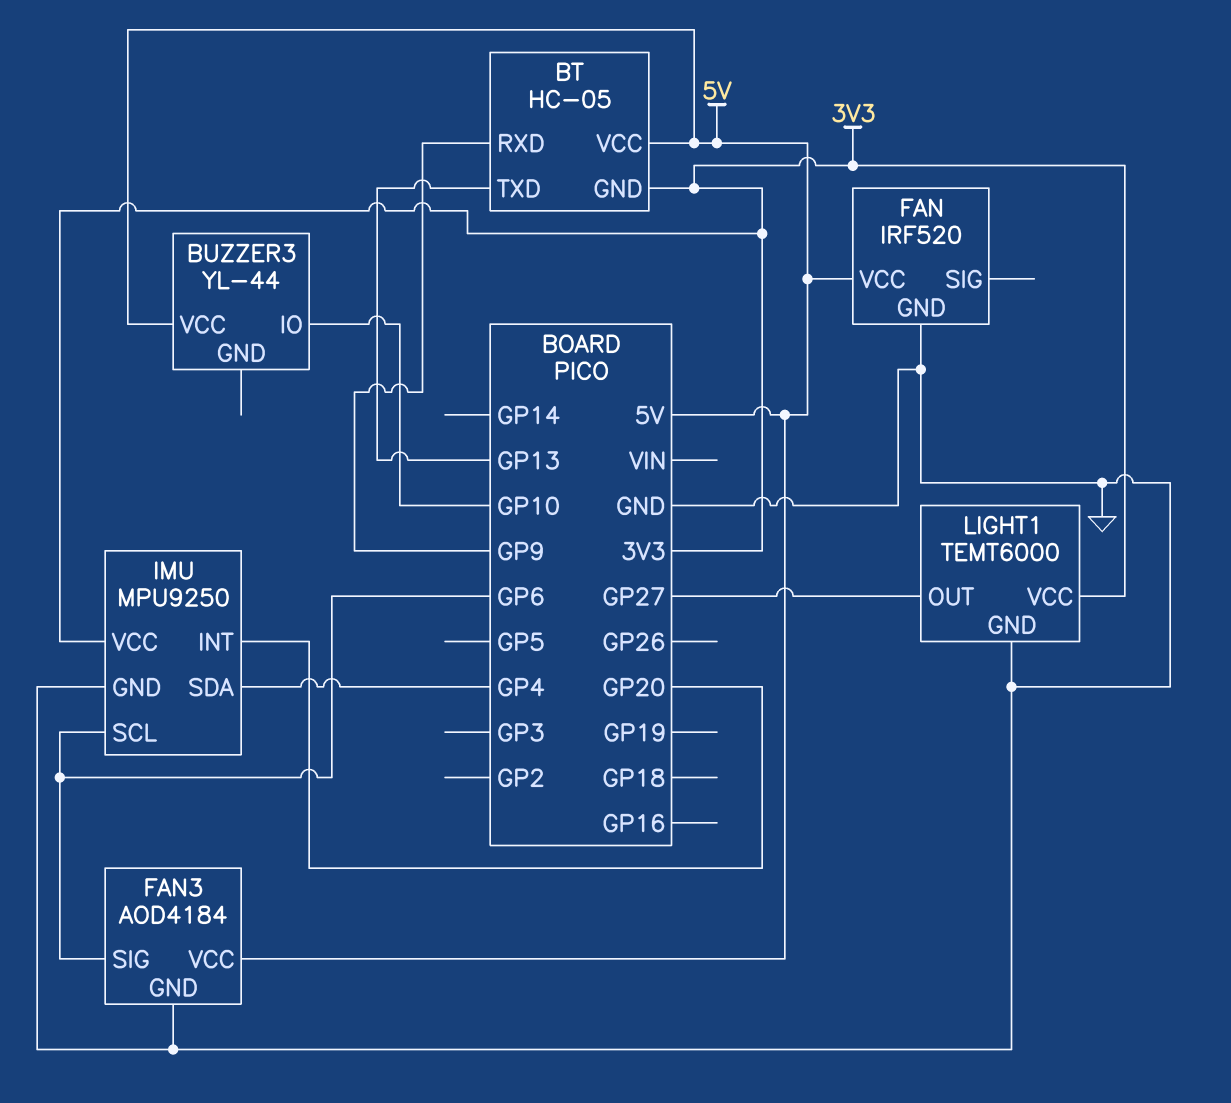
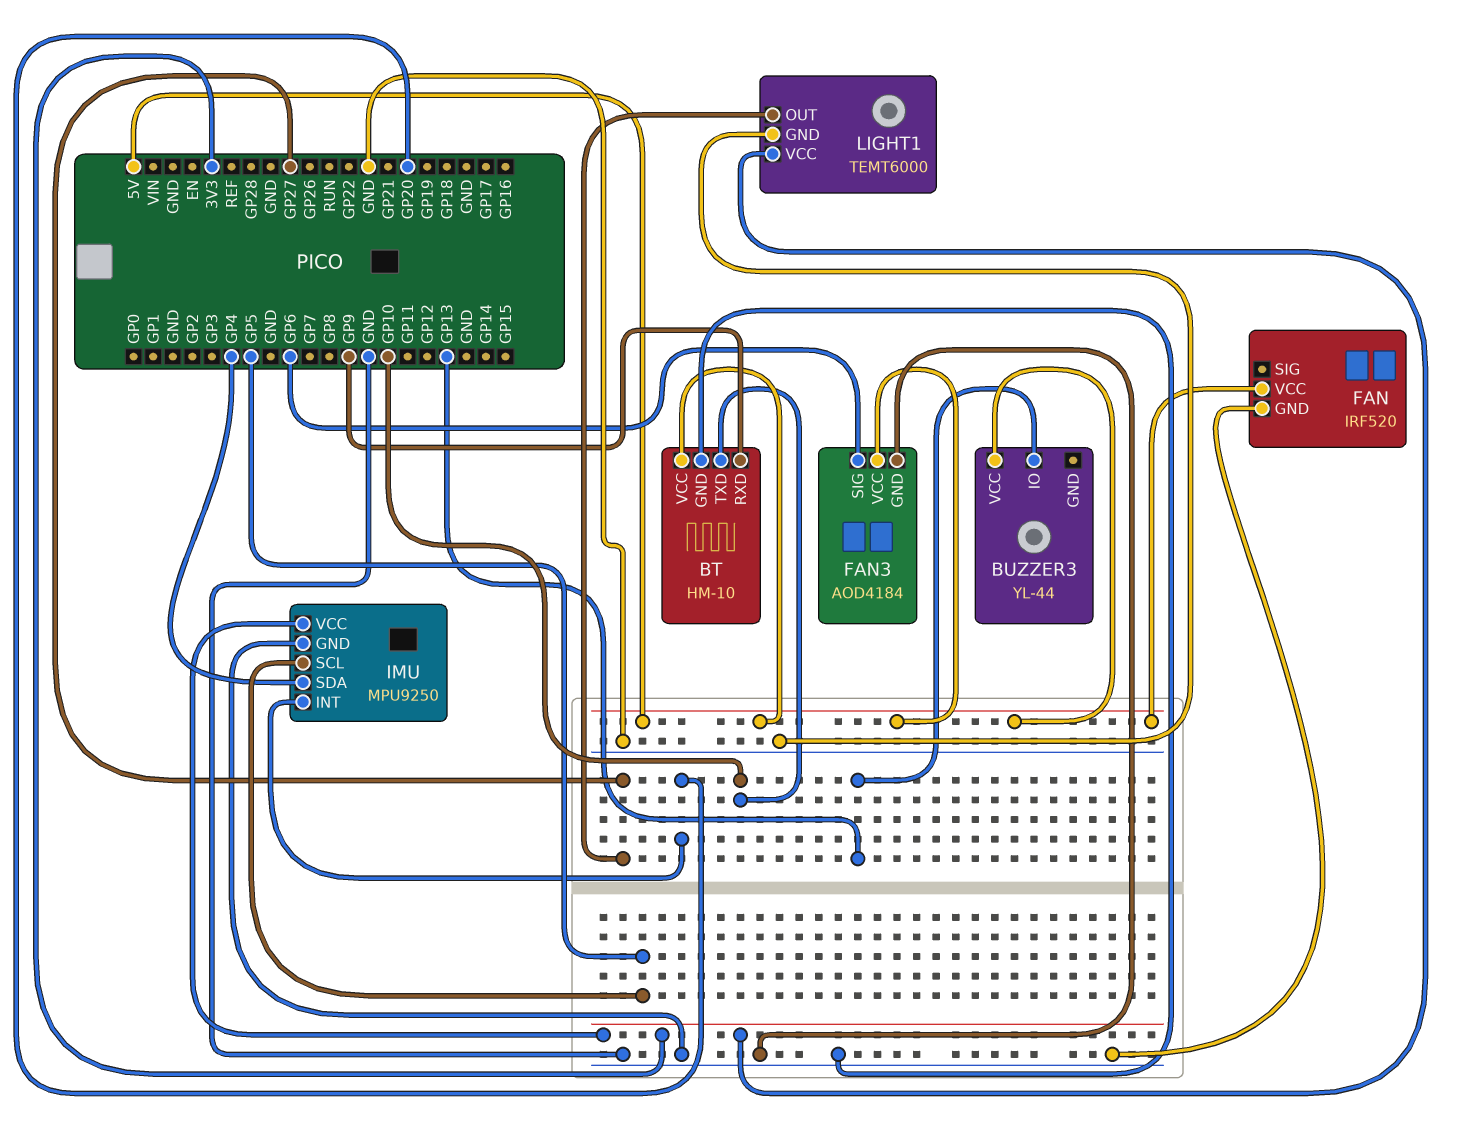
BT: HC-05 -> HM-10
BT pin GND: 3V3 -> GND
BT pin TXD: GP13 -> GP10
BUZZER3 pin IO: GP10 -> GP13
IMU pin SCL: GP6 -> GP5

